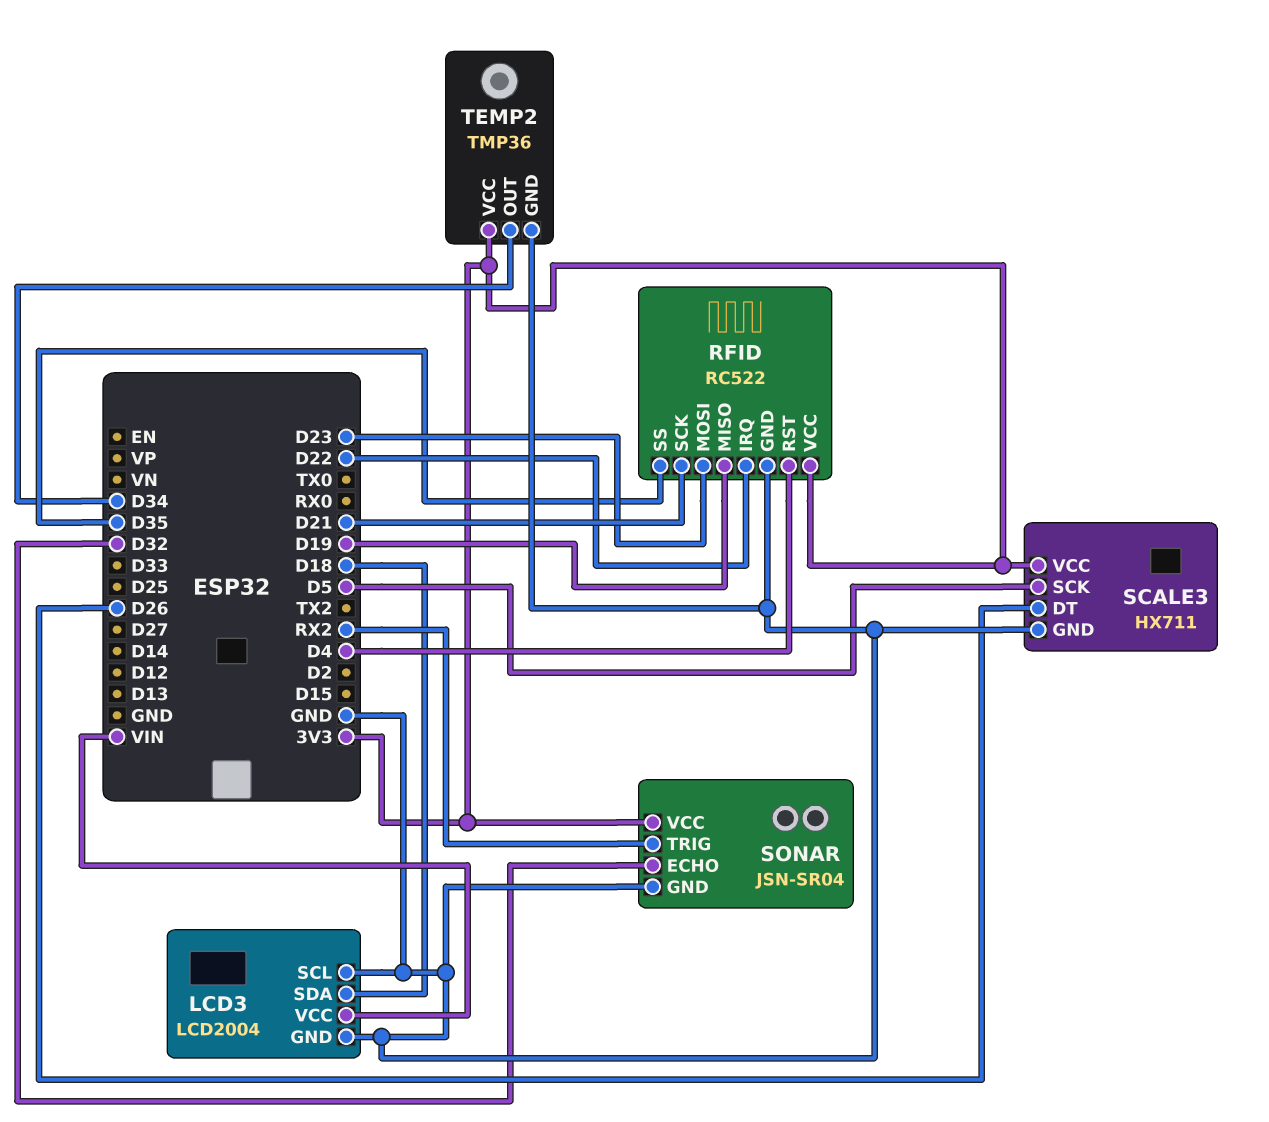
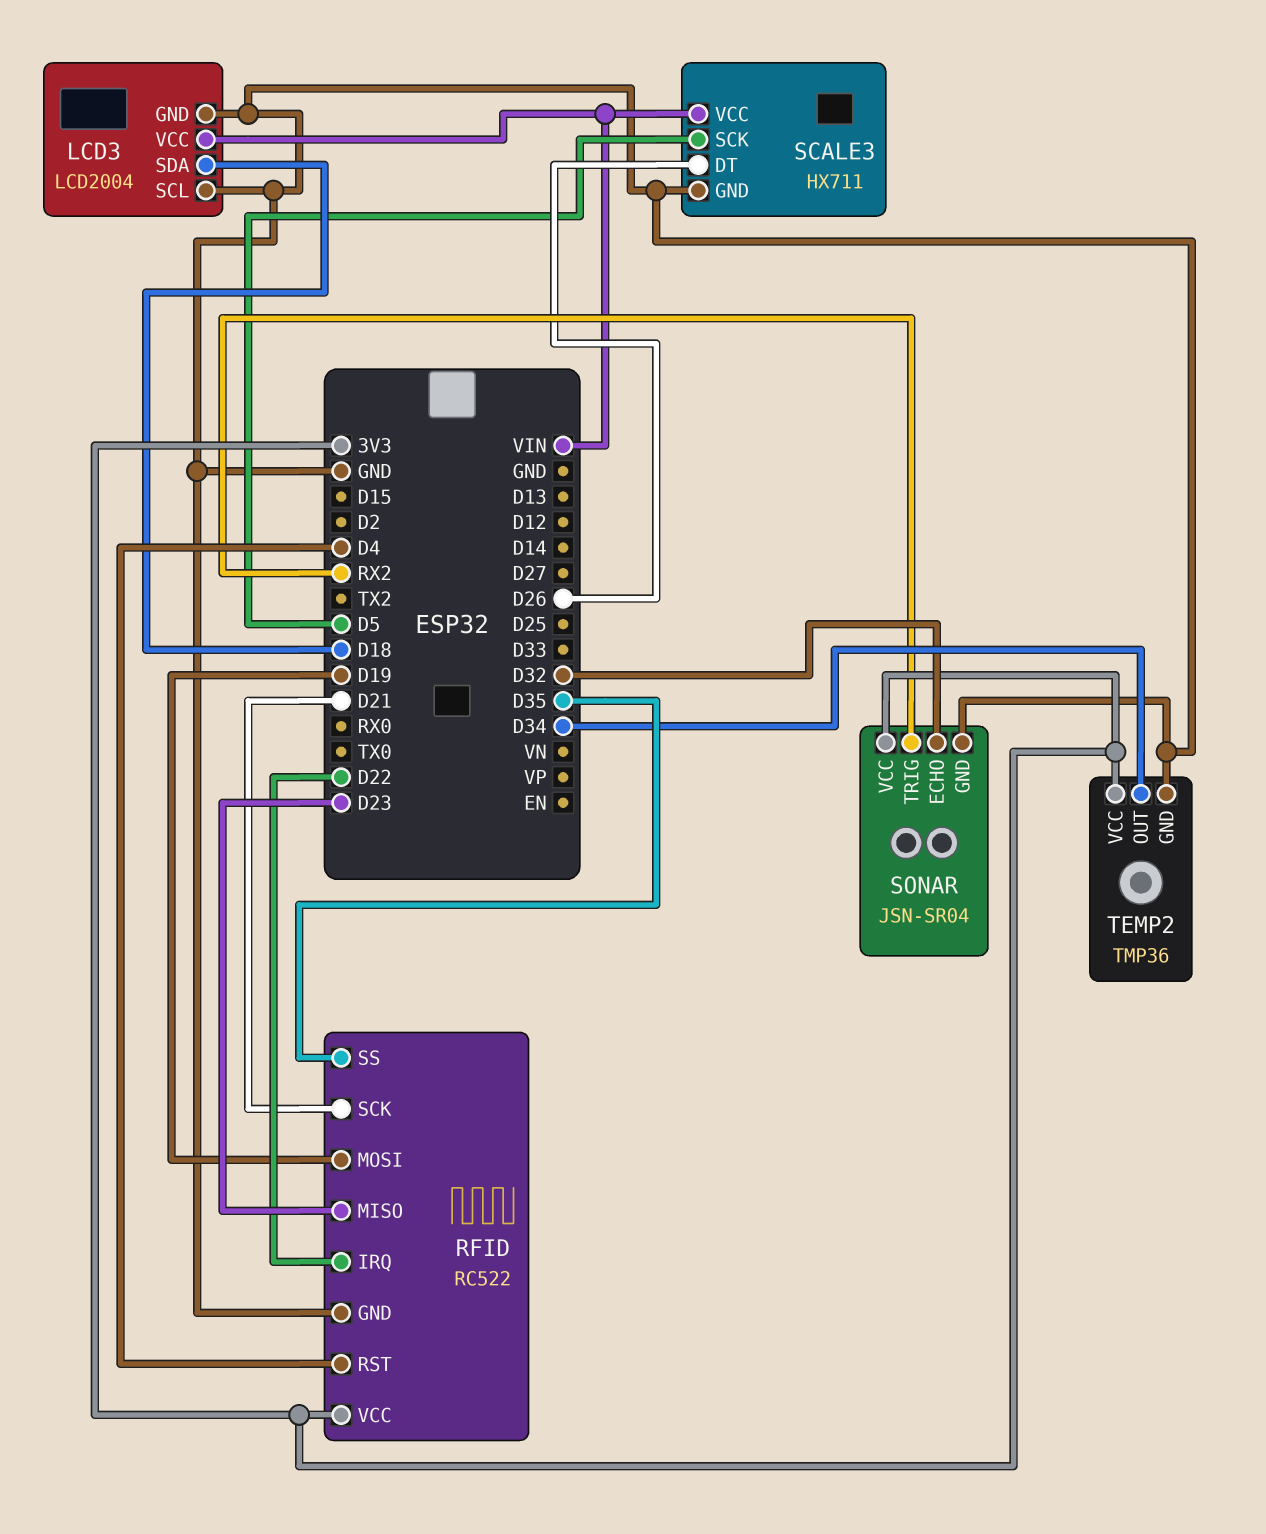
RFID pin MISO: D19 -> D23
RFID pin MOSI: D23 -> D19
SCALE3 pin VCC: 3V3 -> VIN

